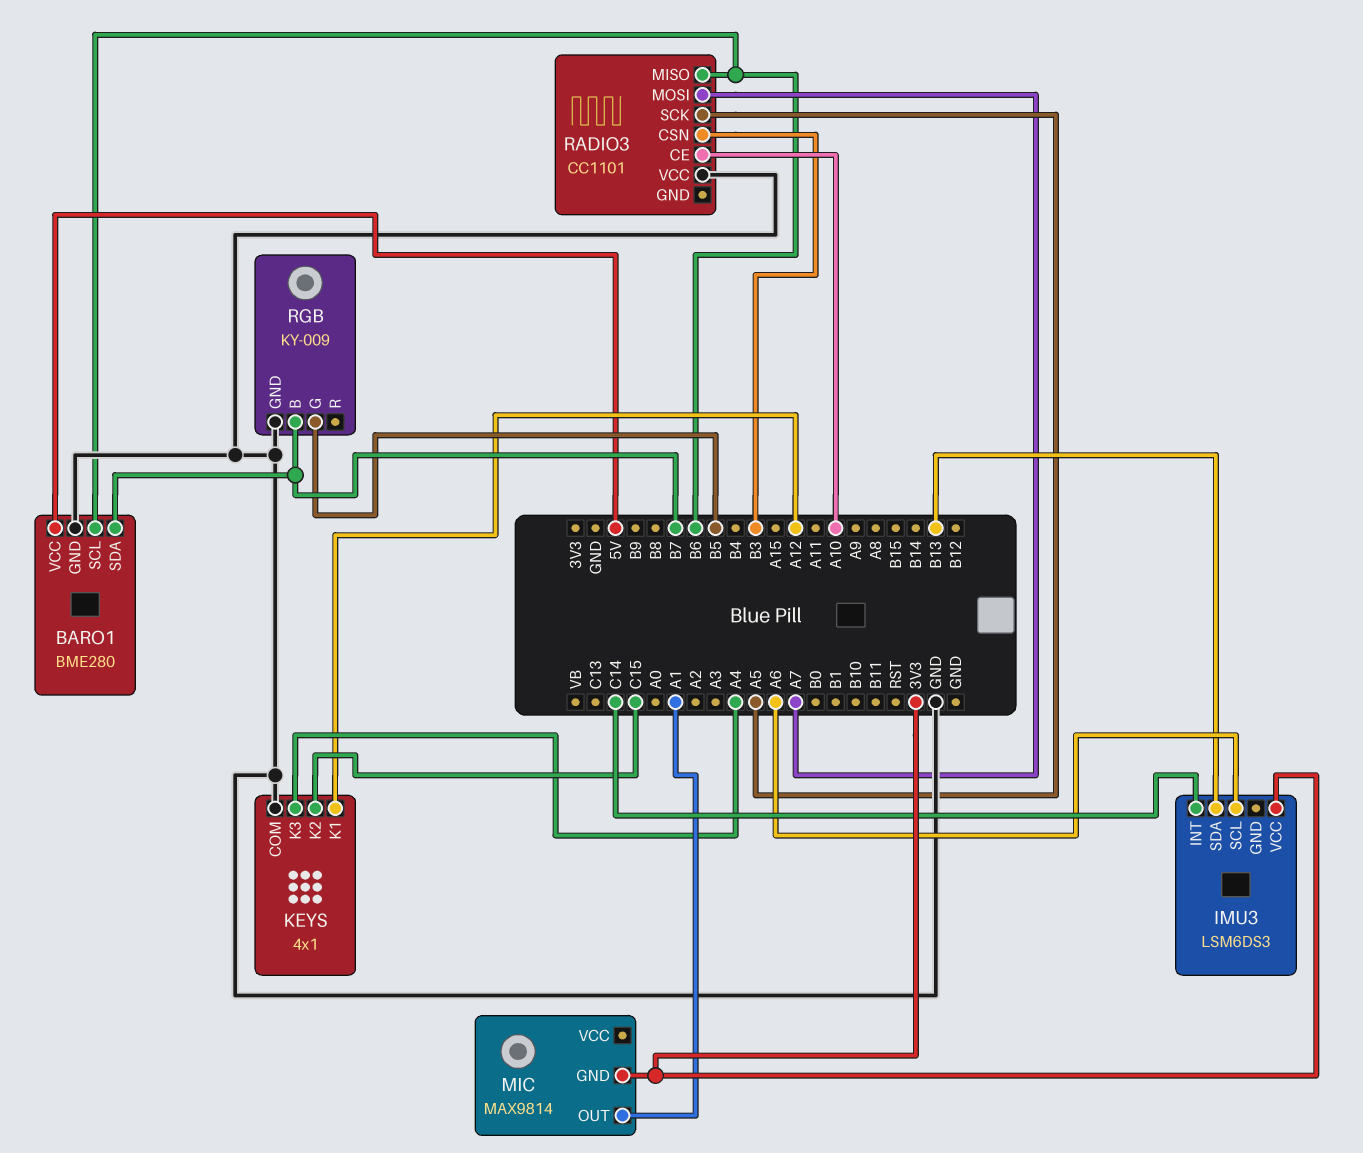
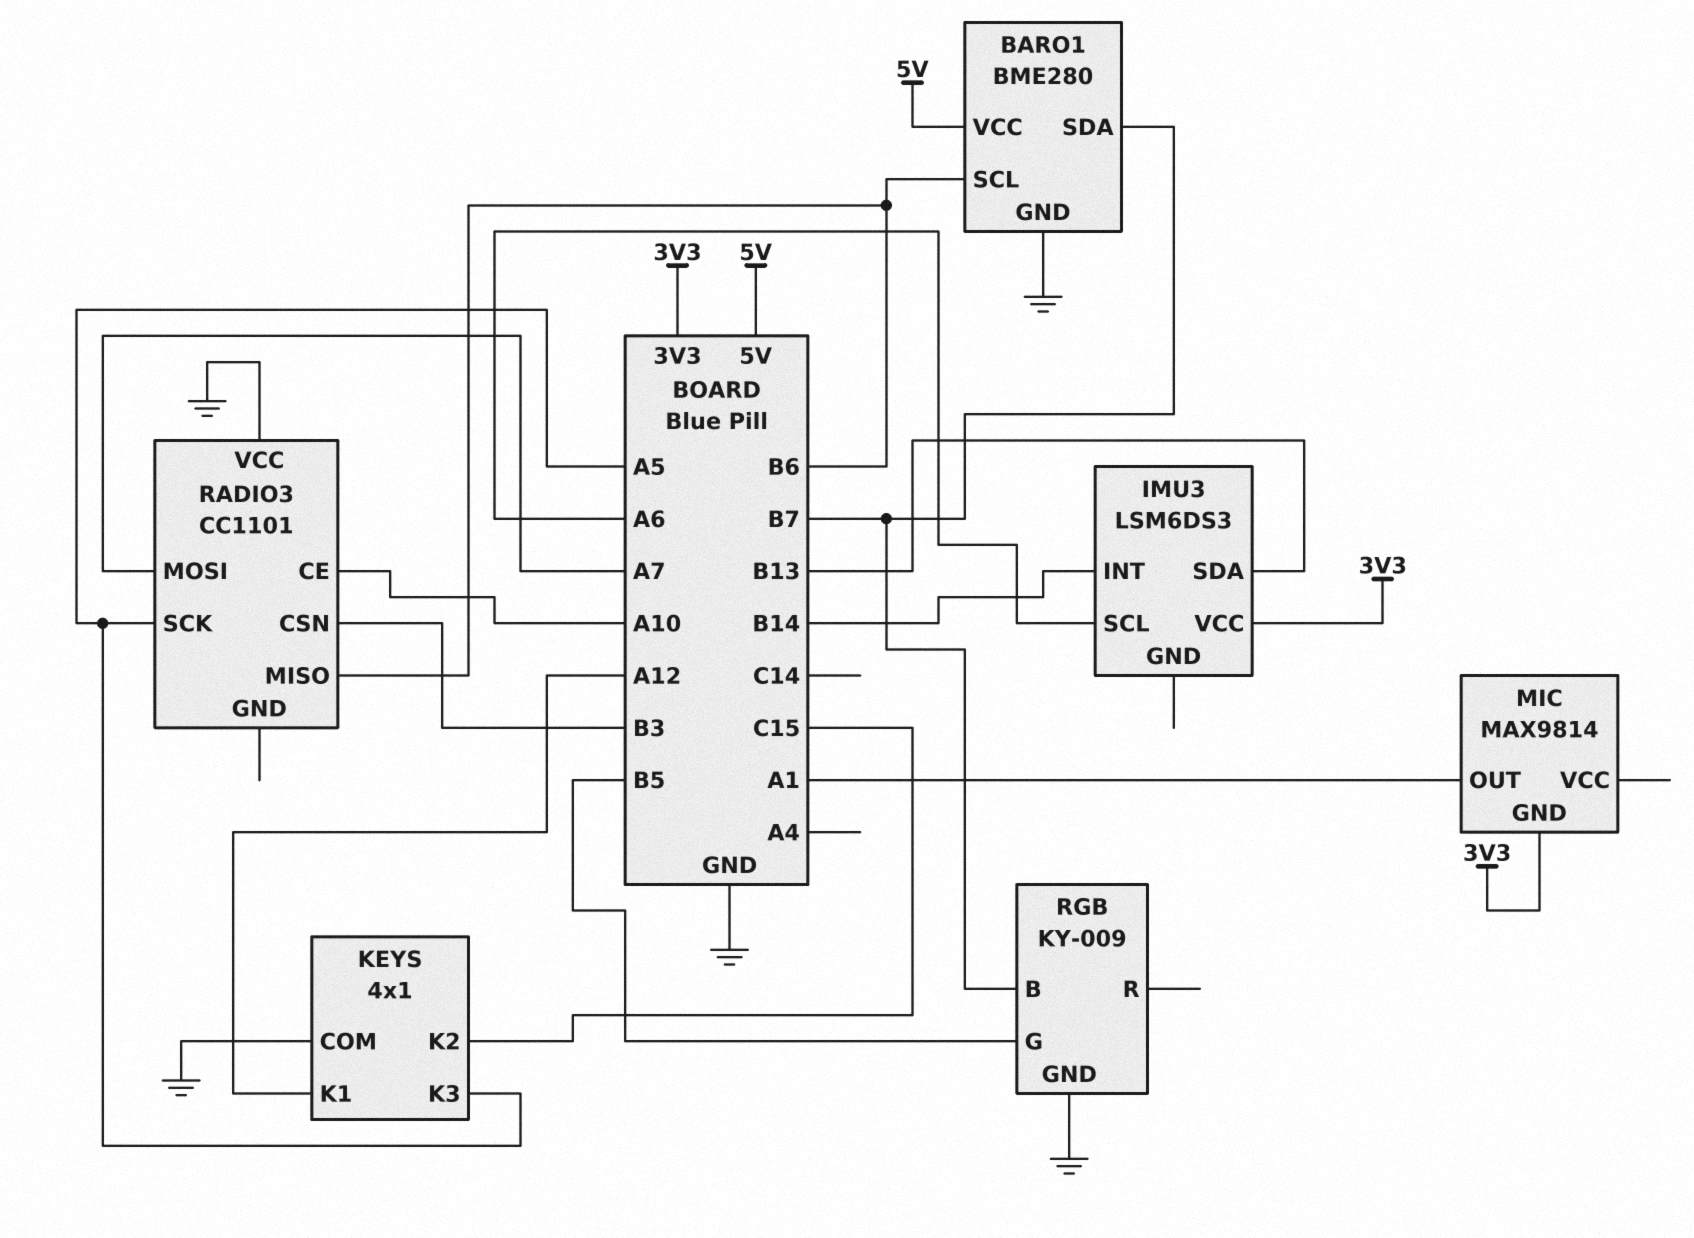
IMU3 pin INT: C14 -> B14
KEYS pin K3: A4 -> A5

